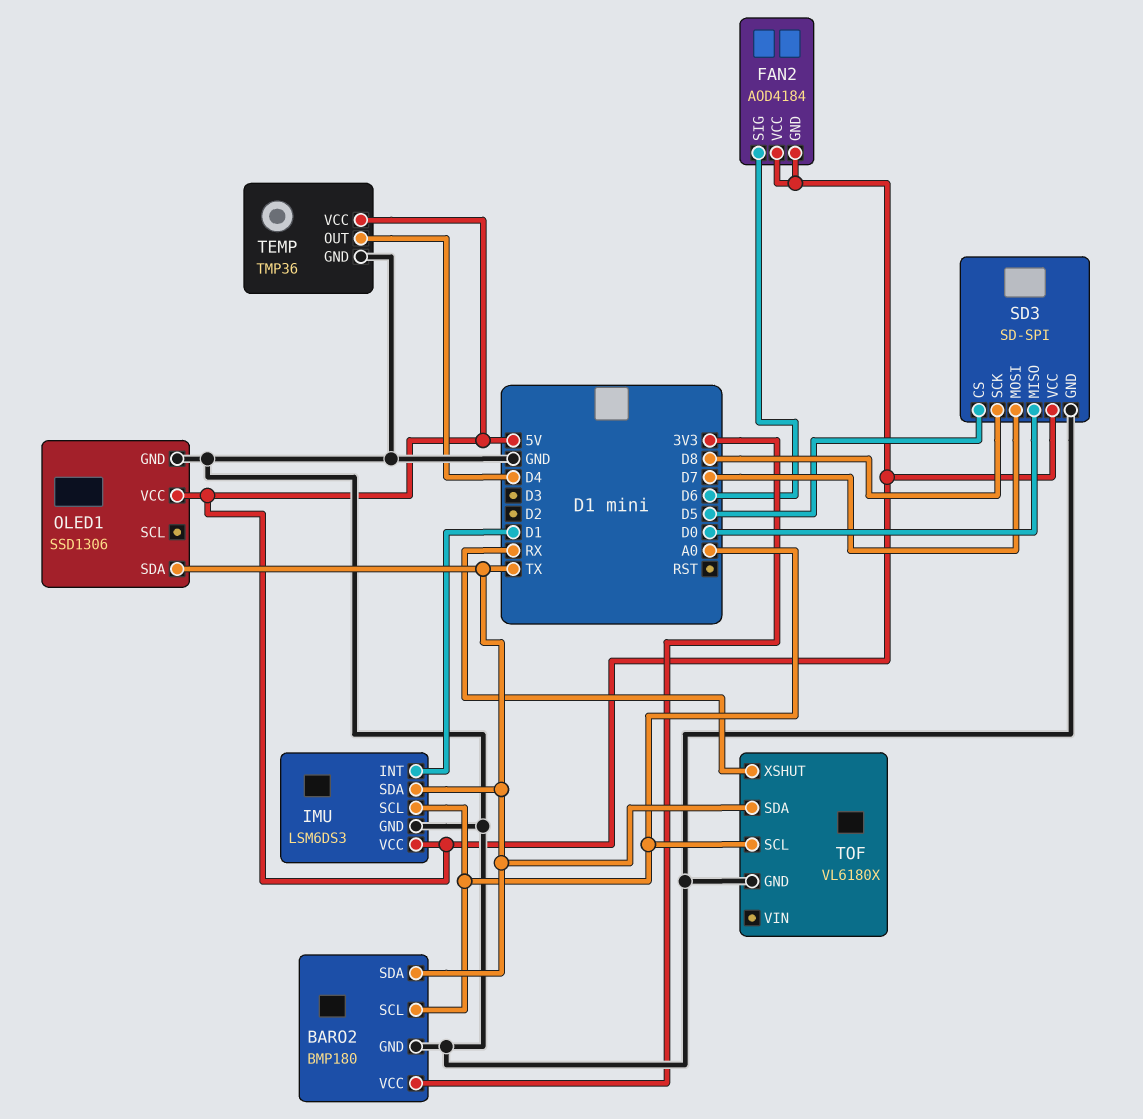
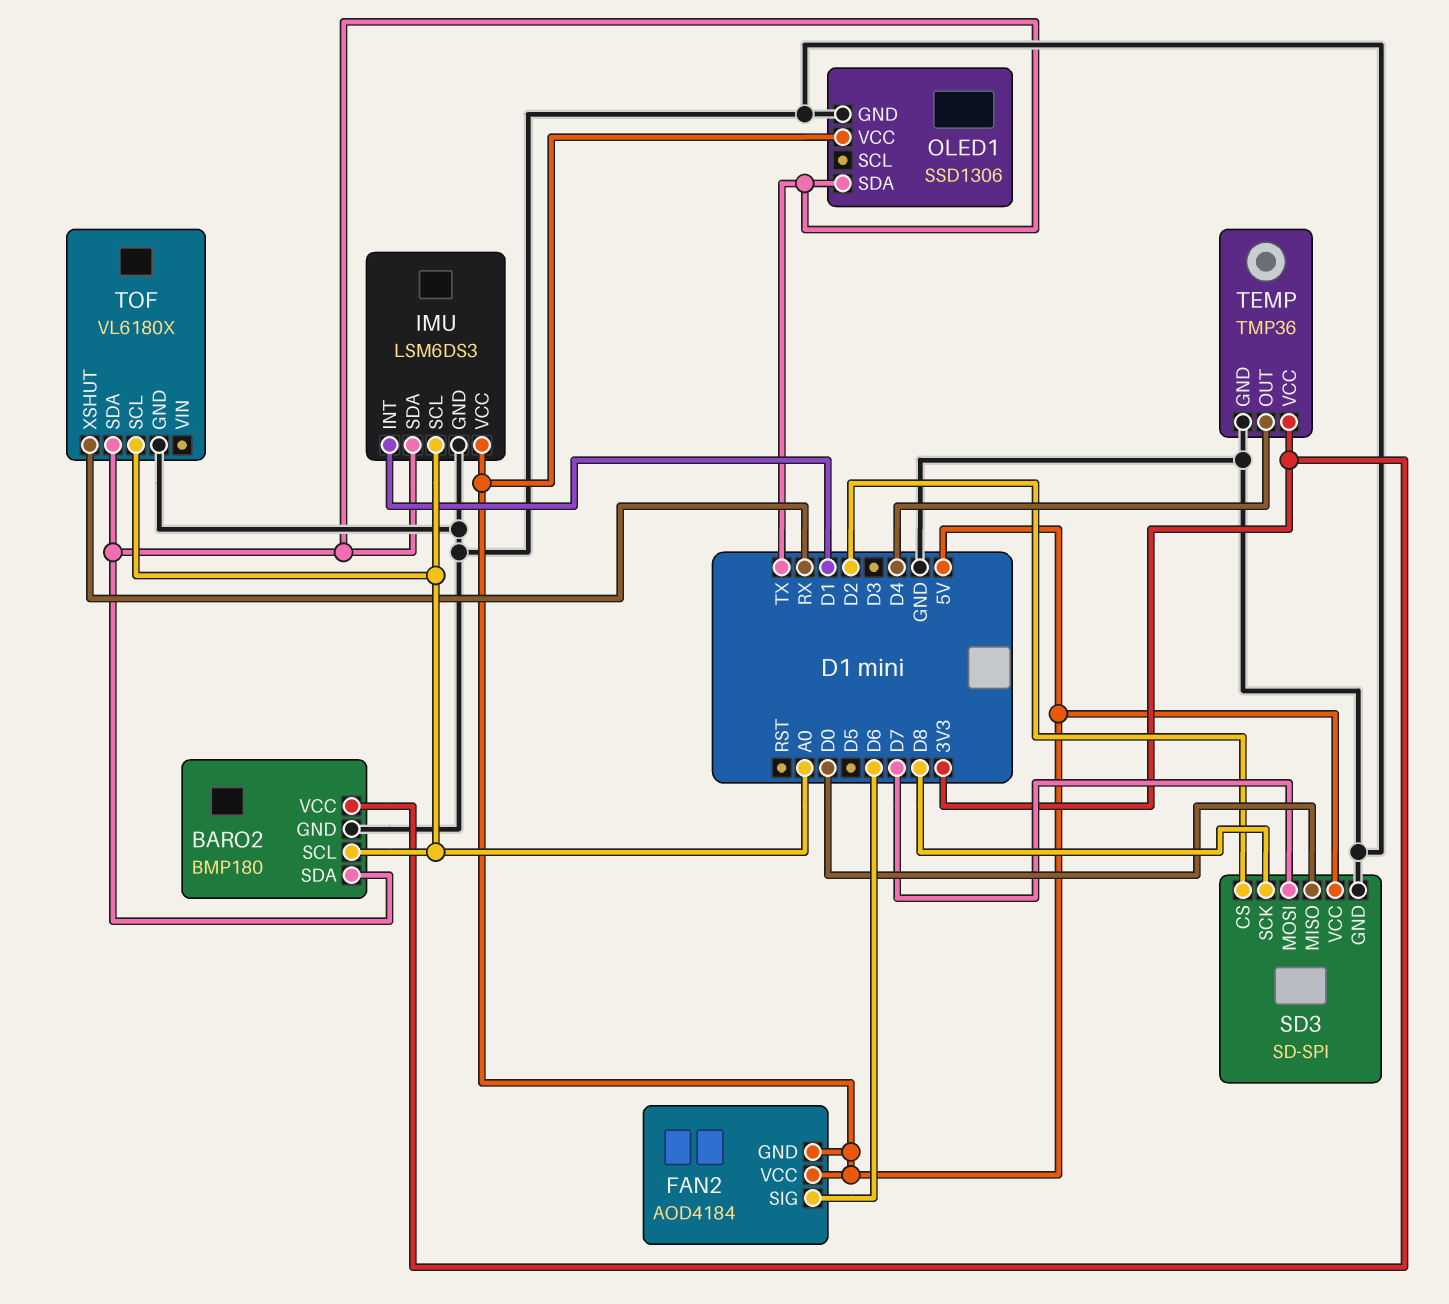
SD3 pin CS: D5 -> D2
TEMP pin VCC: 5V -> 3V3

